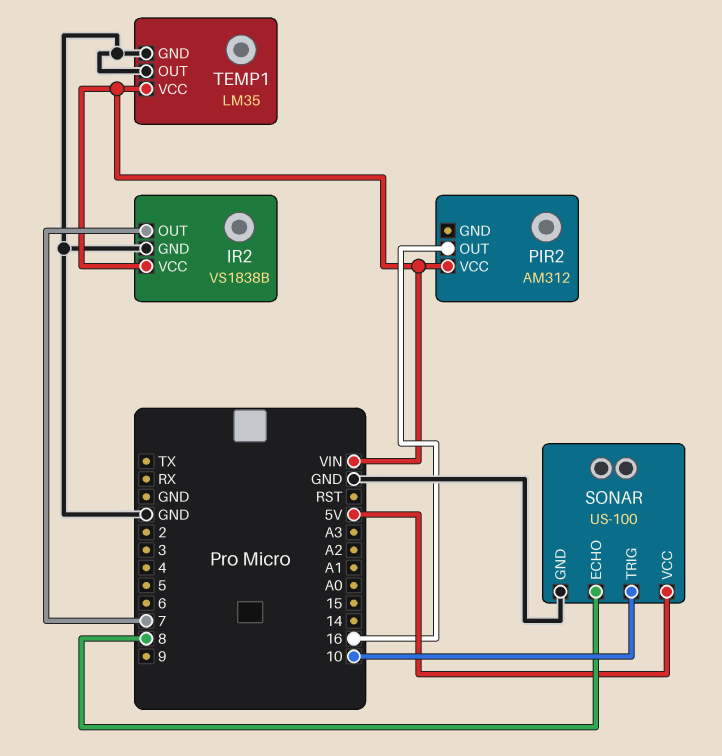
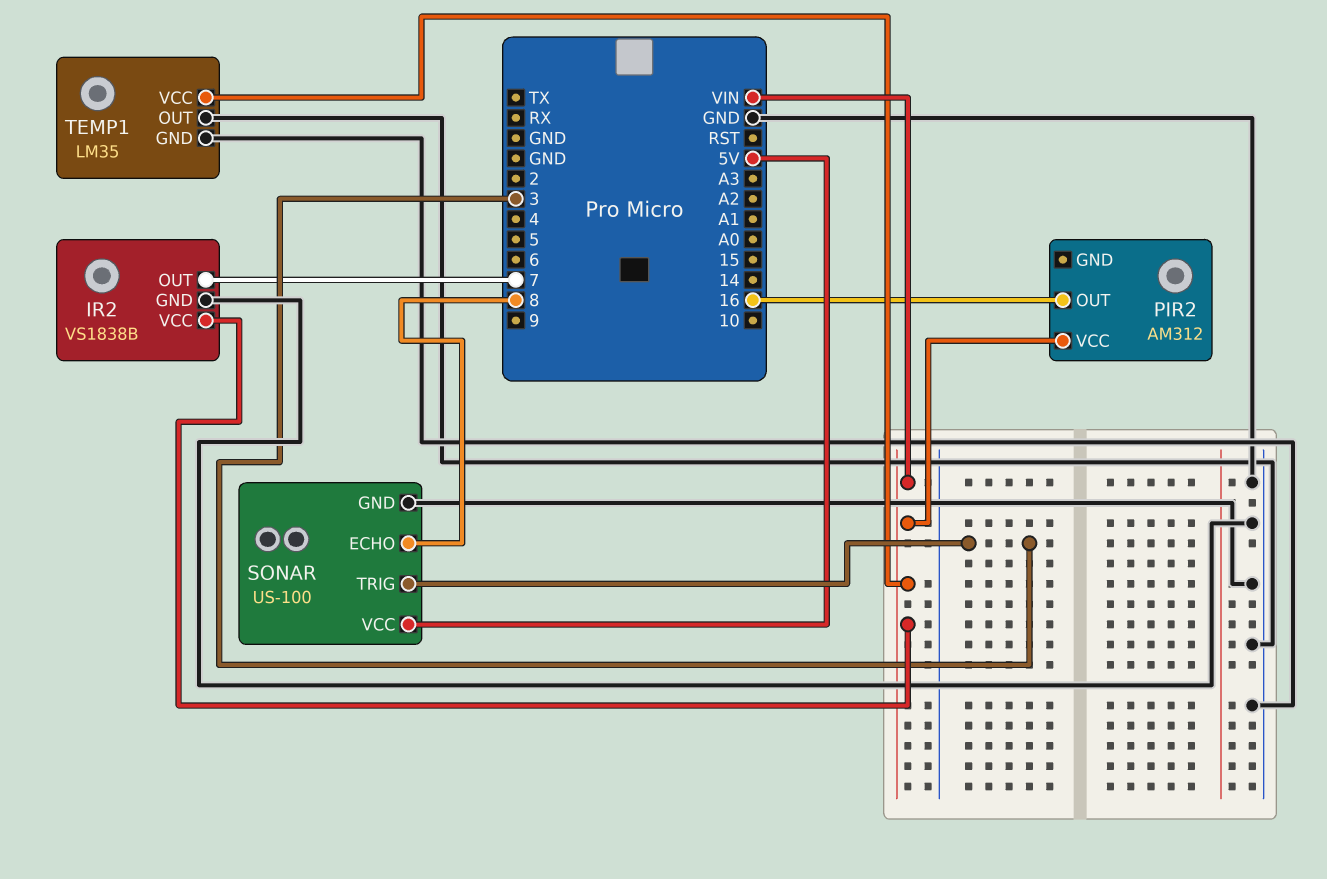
SONAR pin TRIG: 10 -> 3

